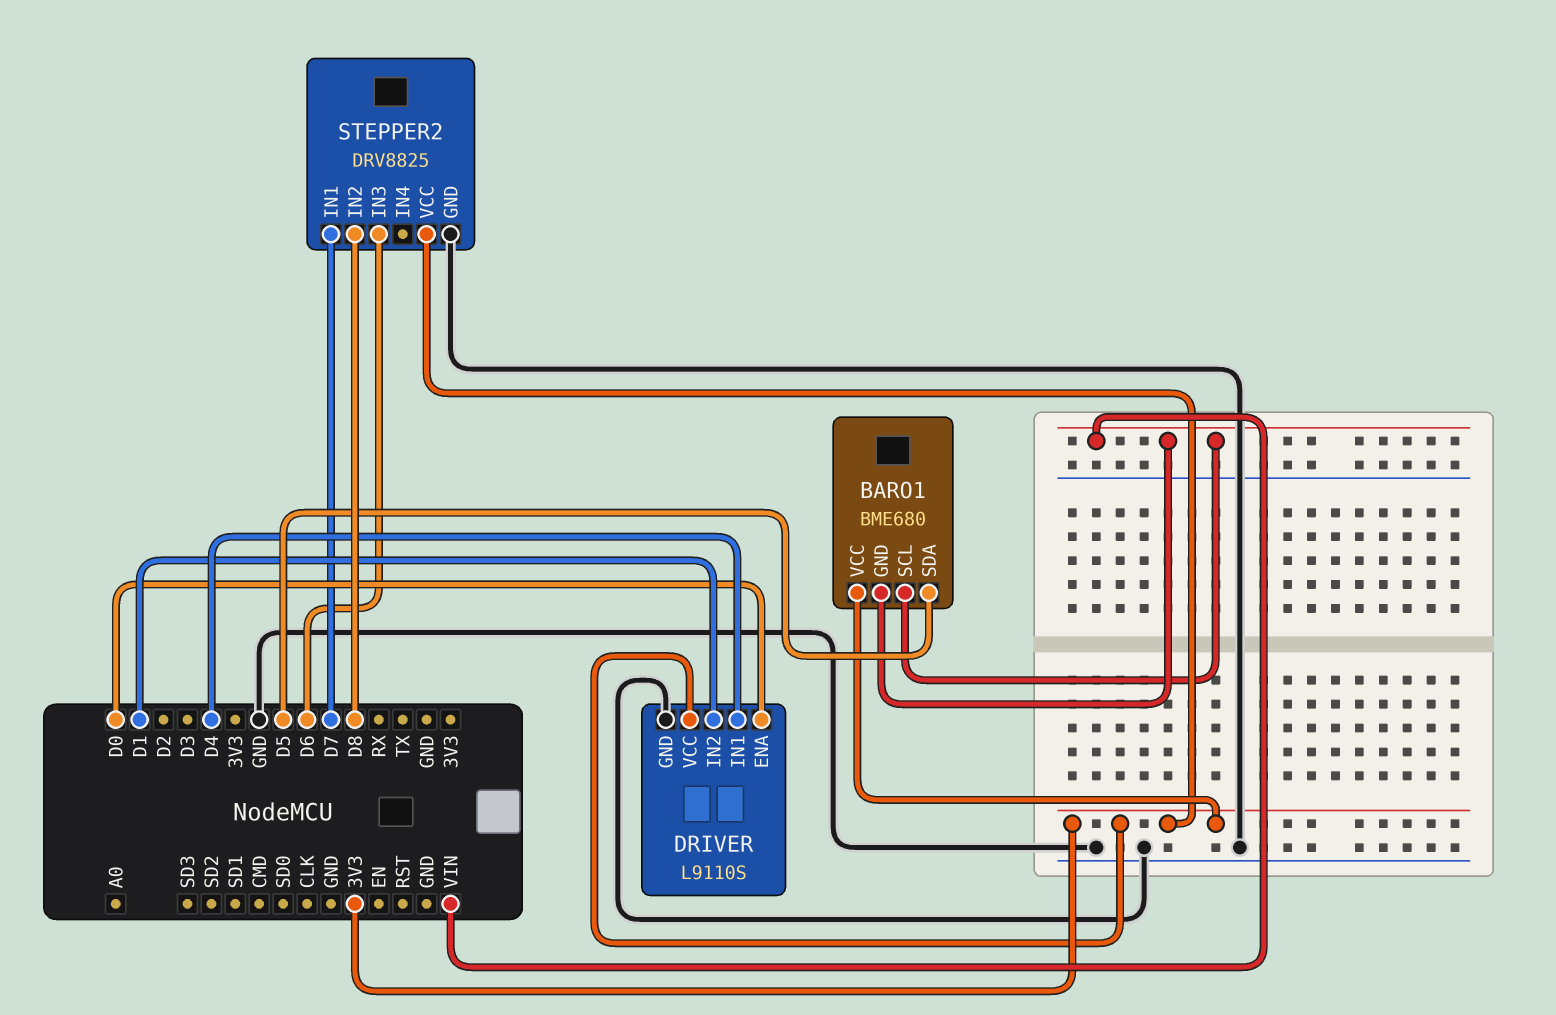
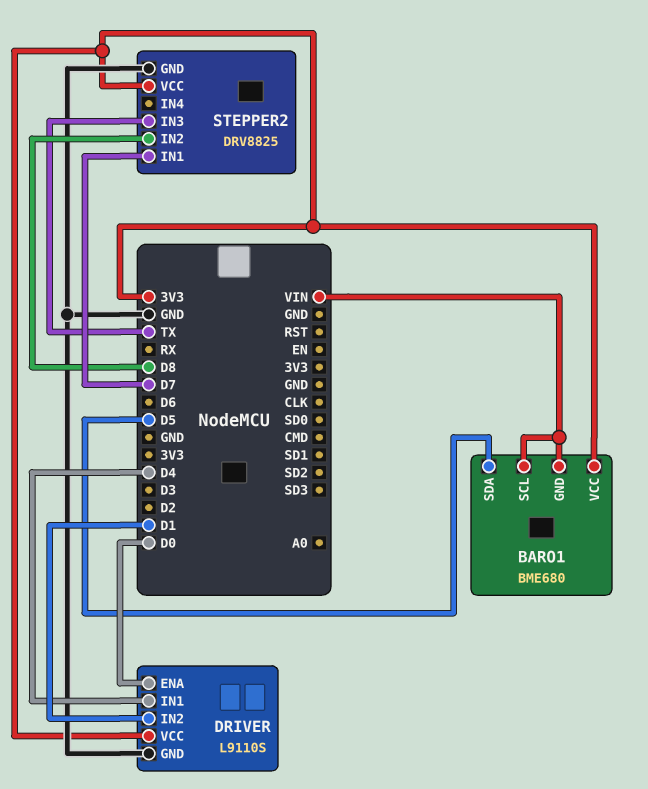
STEPPER2 pin IN3: D6 -> TX

